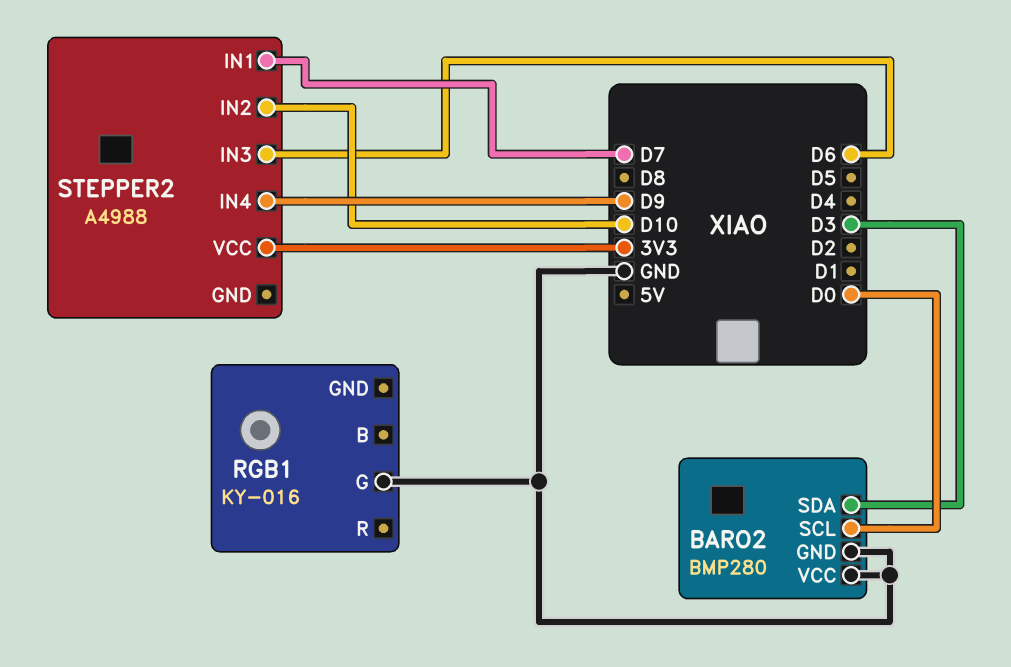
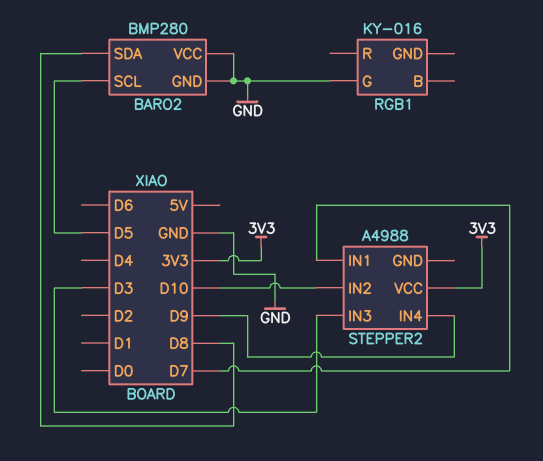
BARO2 pin SCL: D0 -> D5
BARO2 pin SDA: D3 -> D8
STEPPER2 pin IN3: D6 -> D3

